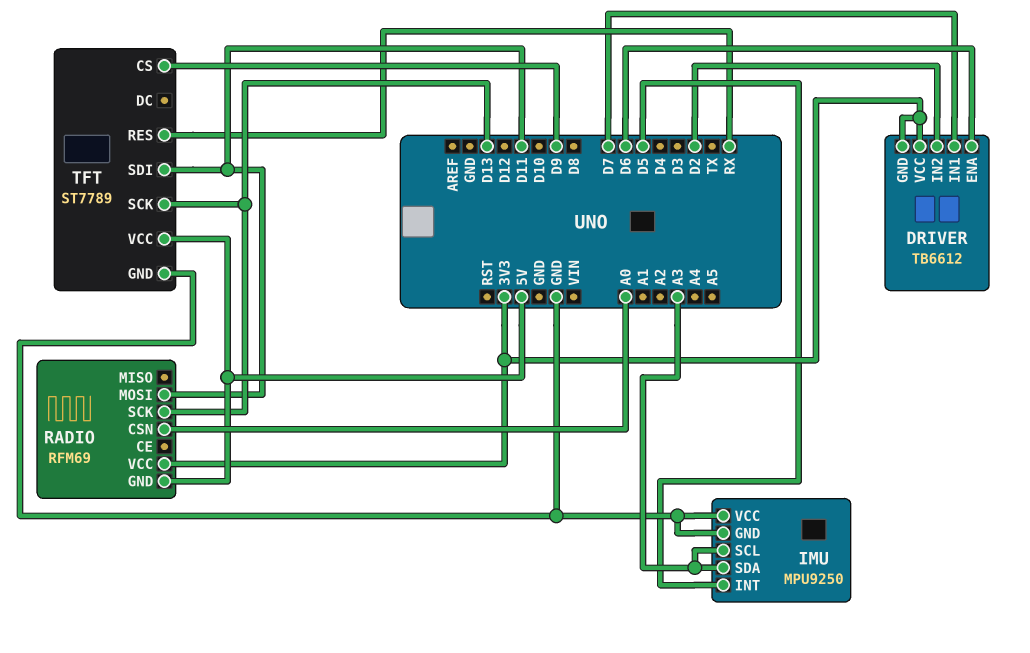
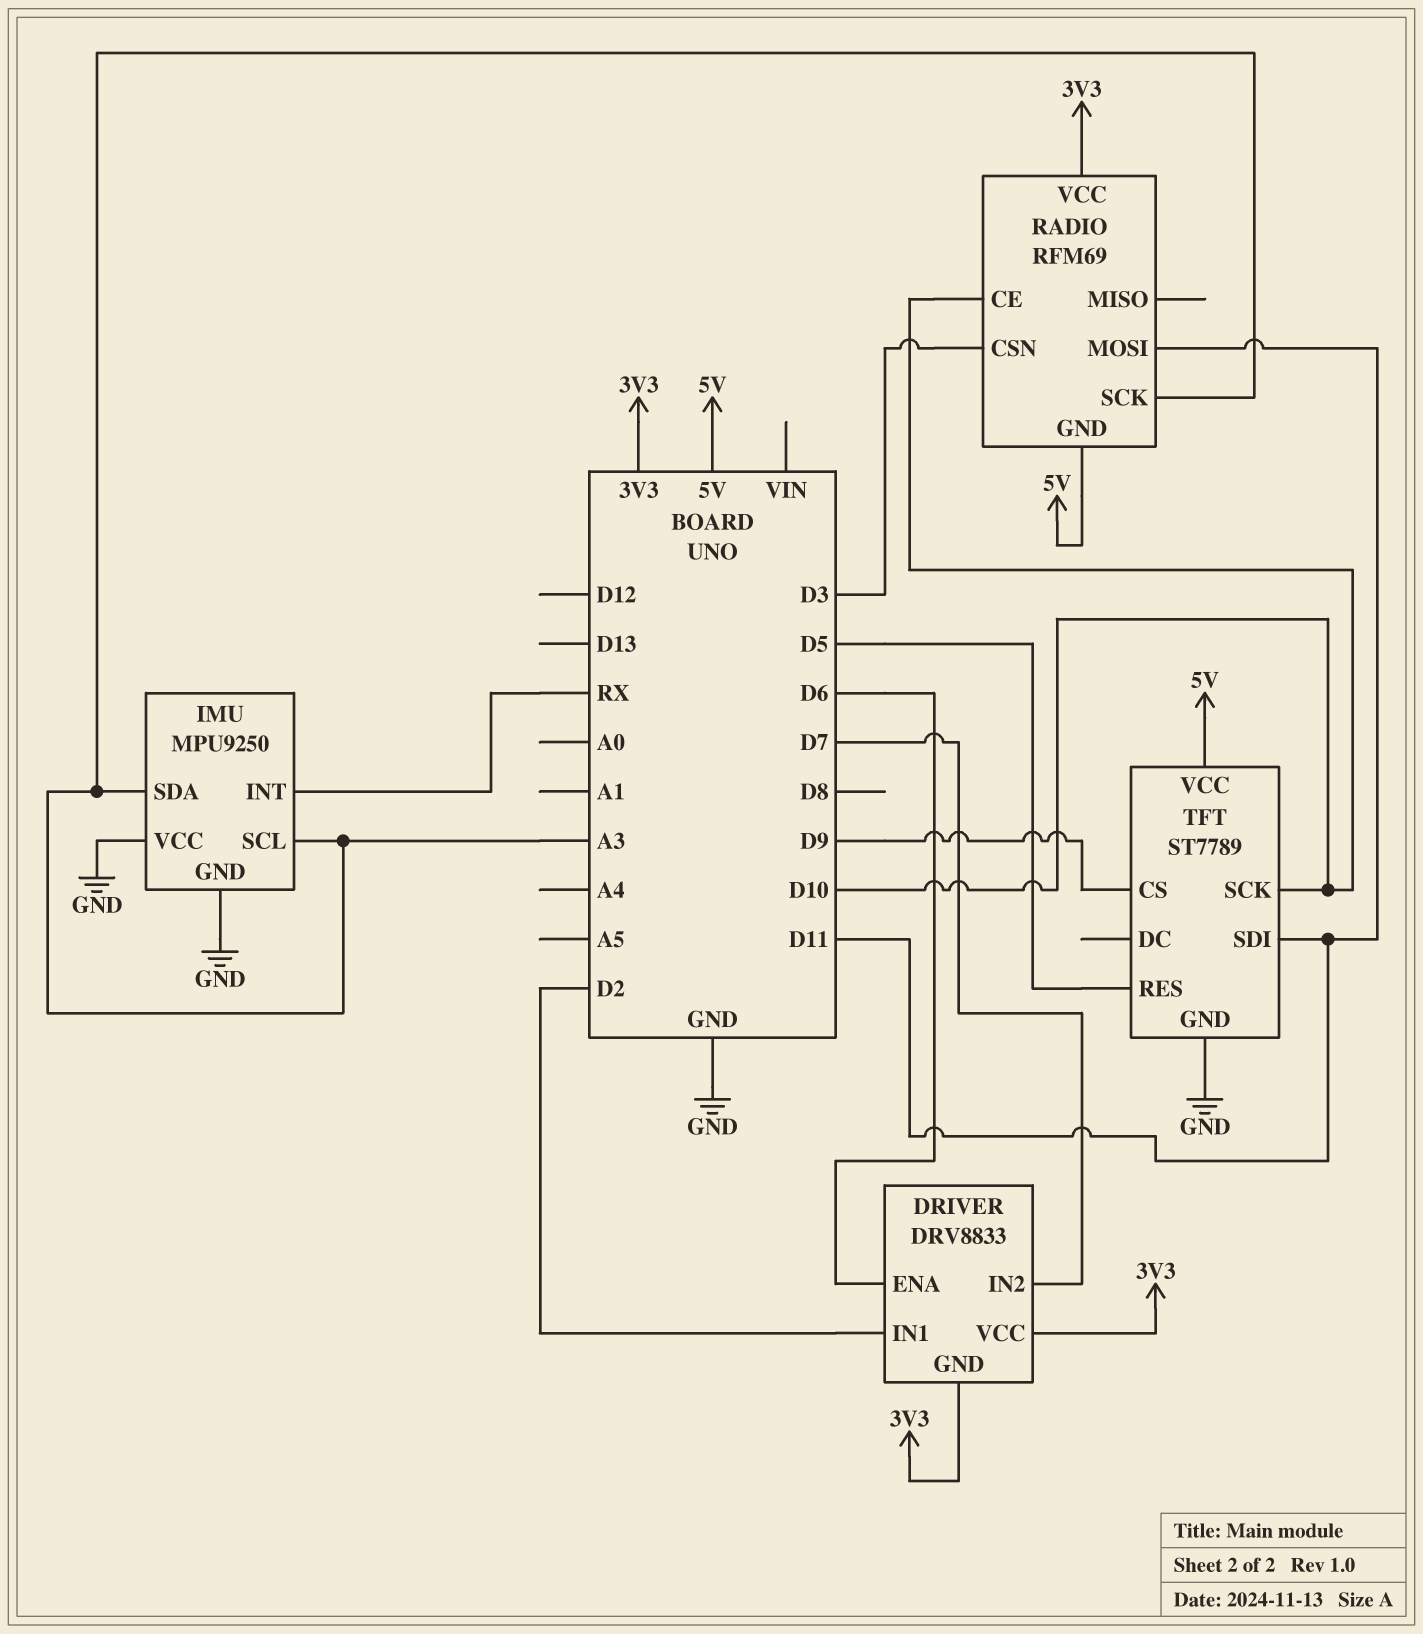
DRIVER: TB6612 -> DRV8833
DRIVER pin IN1: D7 -> D2
DRIVER pin IN2: D2 -> D7
IMU pin INT: D5 -> RX
RADIO pin CE: none -> D10
RADIO pin CSN: A0 -> D3
RADIO pin SCK: D13 -> A3
TFT pin RES: RX -> D5
TFT pin SCK: D13 -> D10

